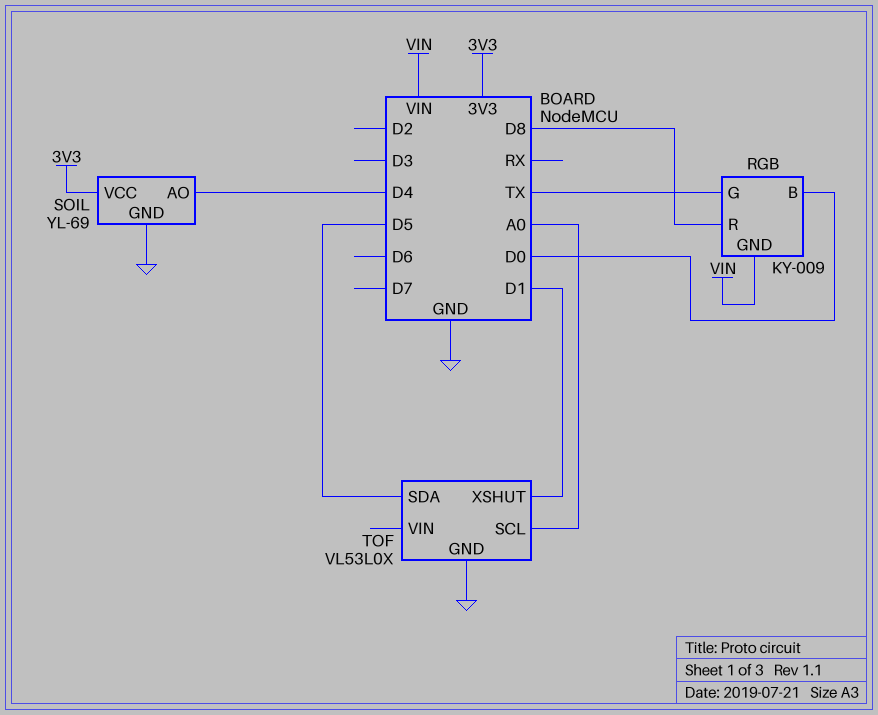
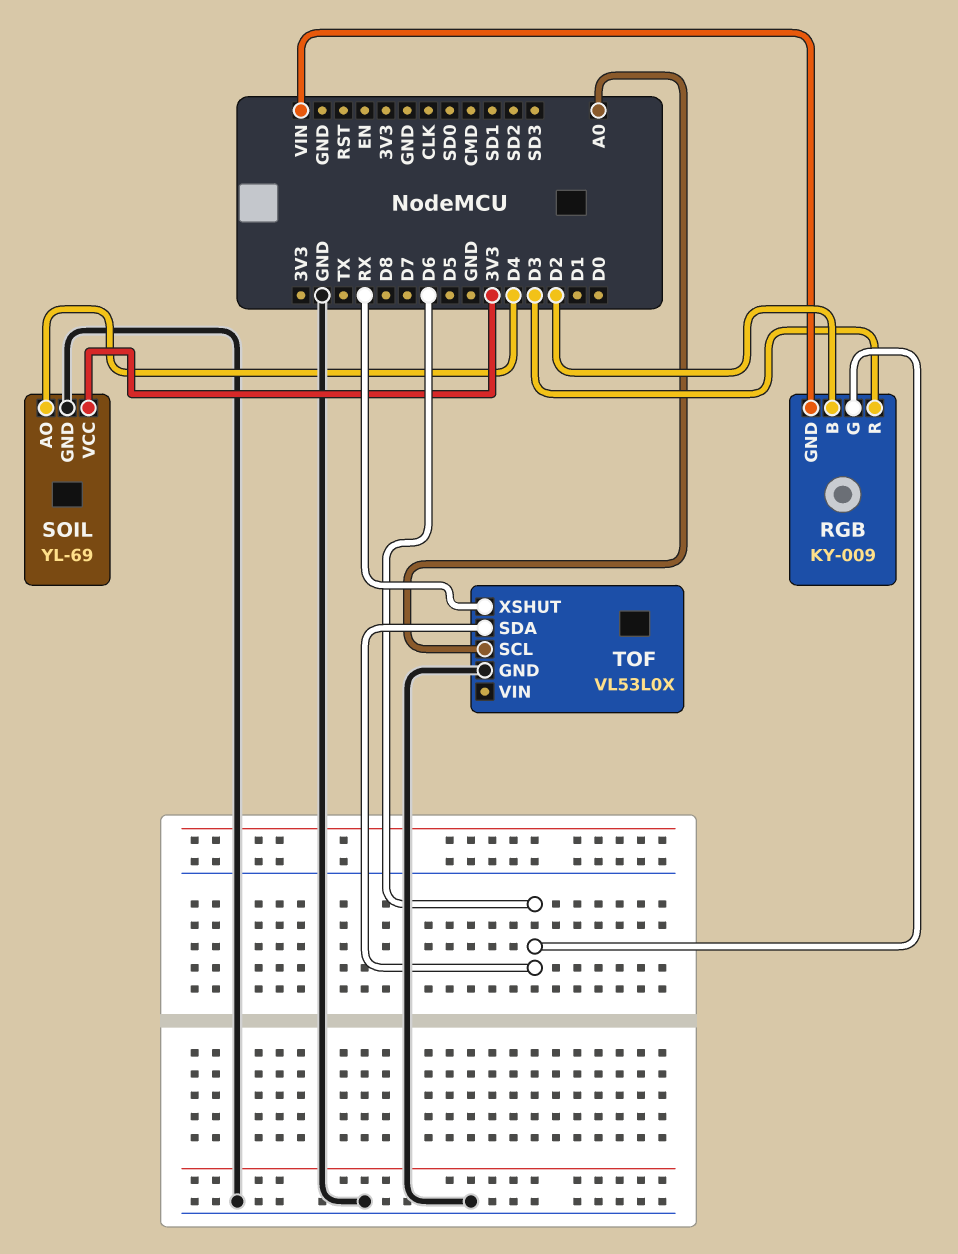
RGB pin B: D0 -> D2
RGB pin G: TX -> D6
RGB pin R: D8 -> D3
TOF pin SDA: D5 -> D6
TOF pin XSHUT: D1 -> RX

